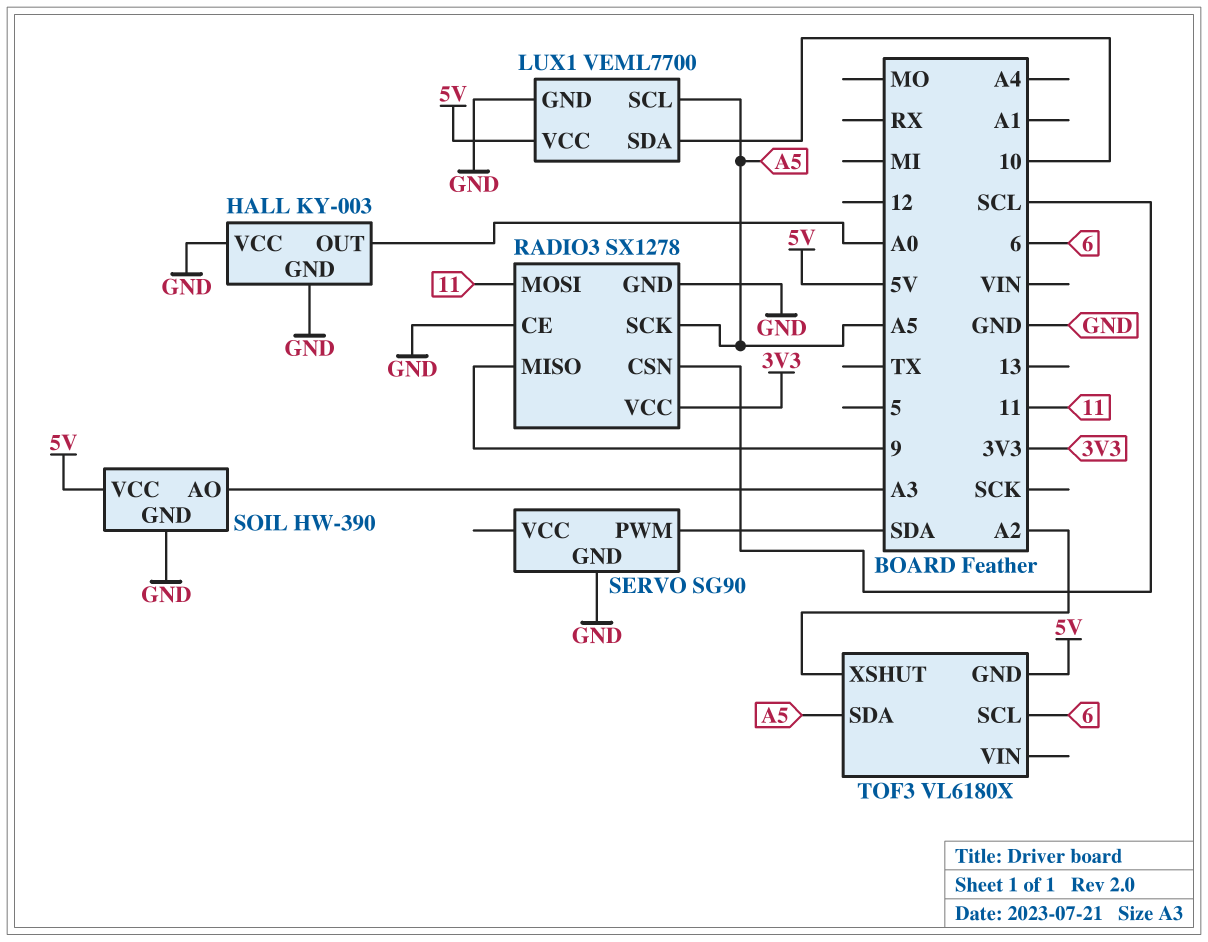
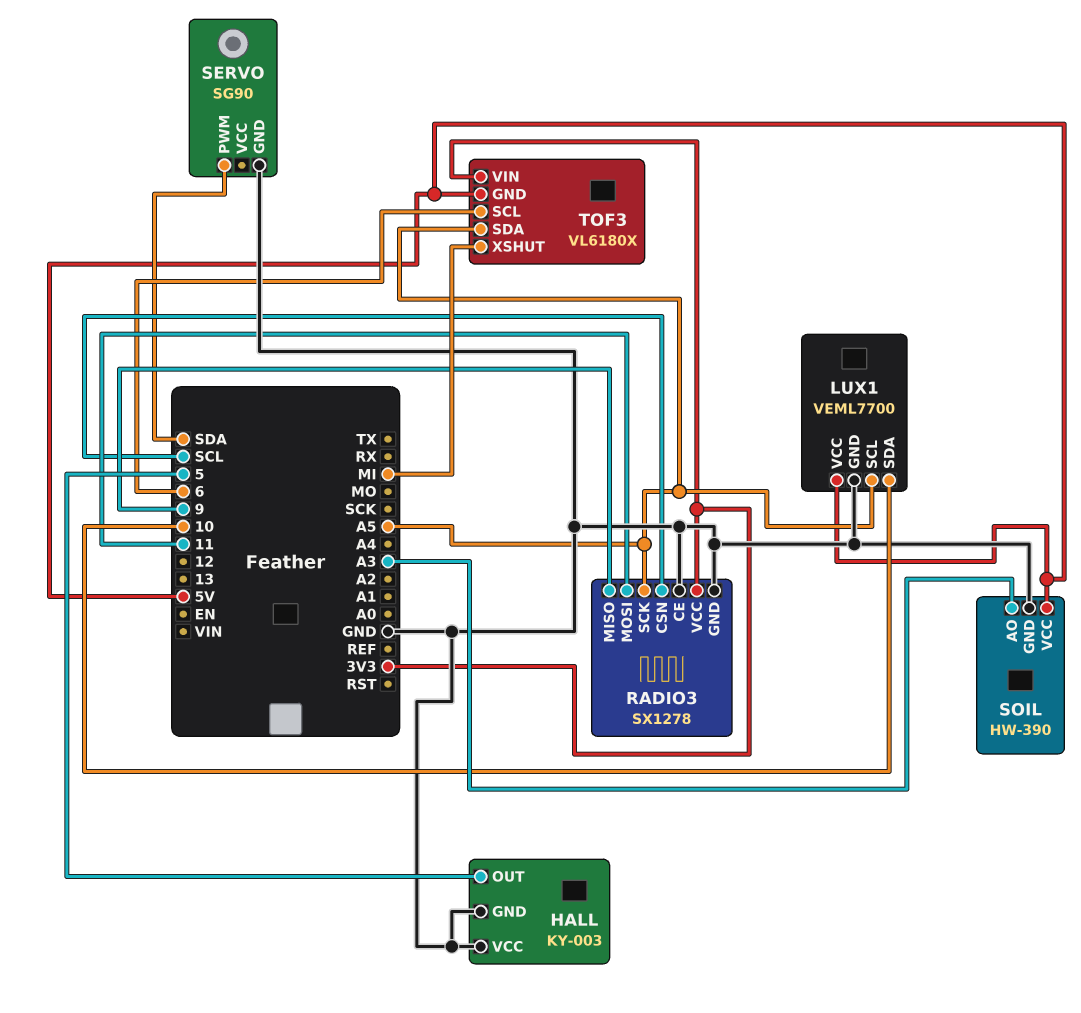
HALL pin OUT: A0 -> 5
TOF3 pin VIN: none -> 3V3
TOF3 pin XSHUT: A2 -> MI

